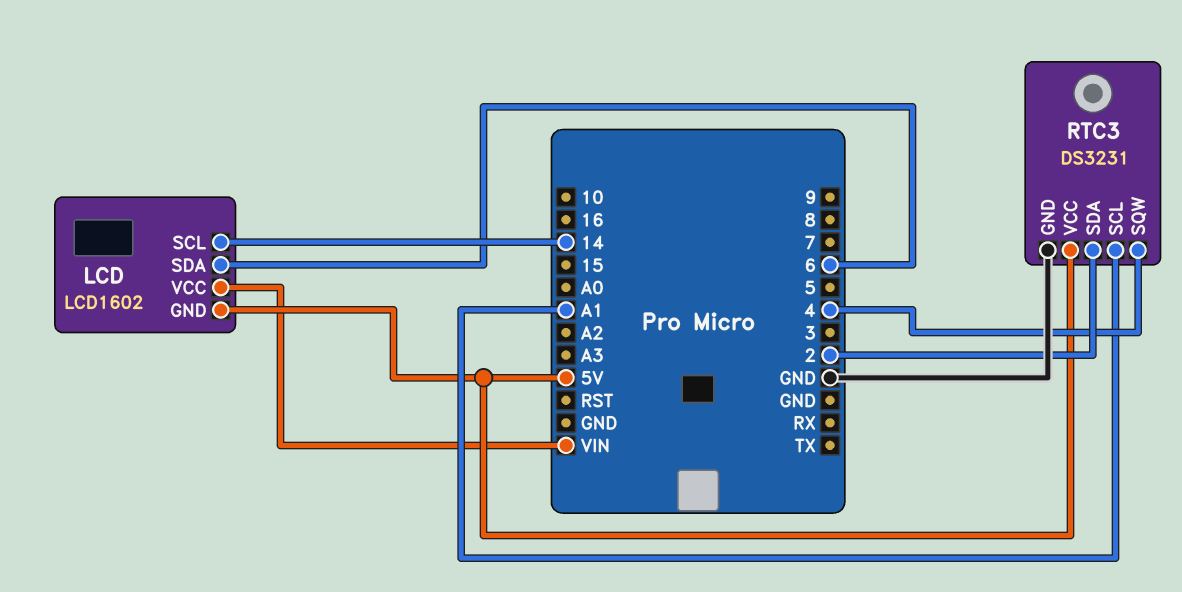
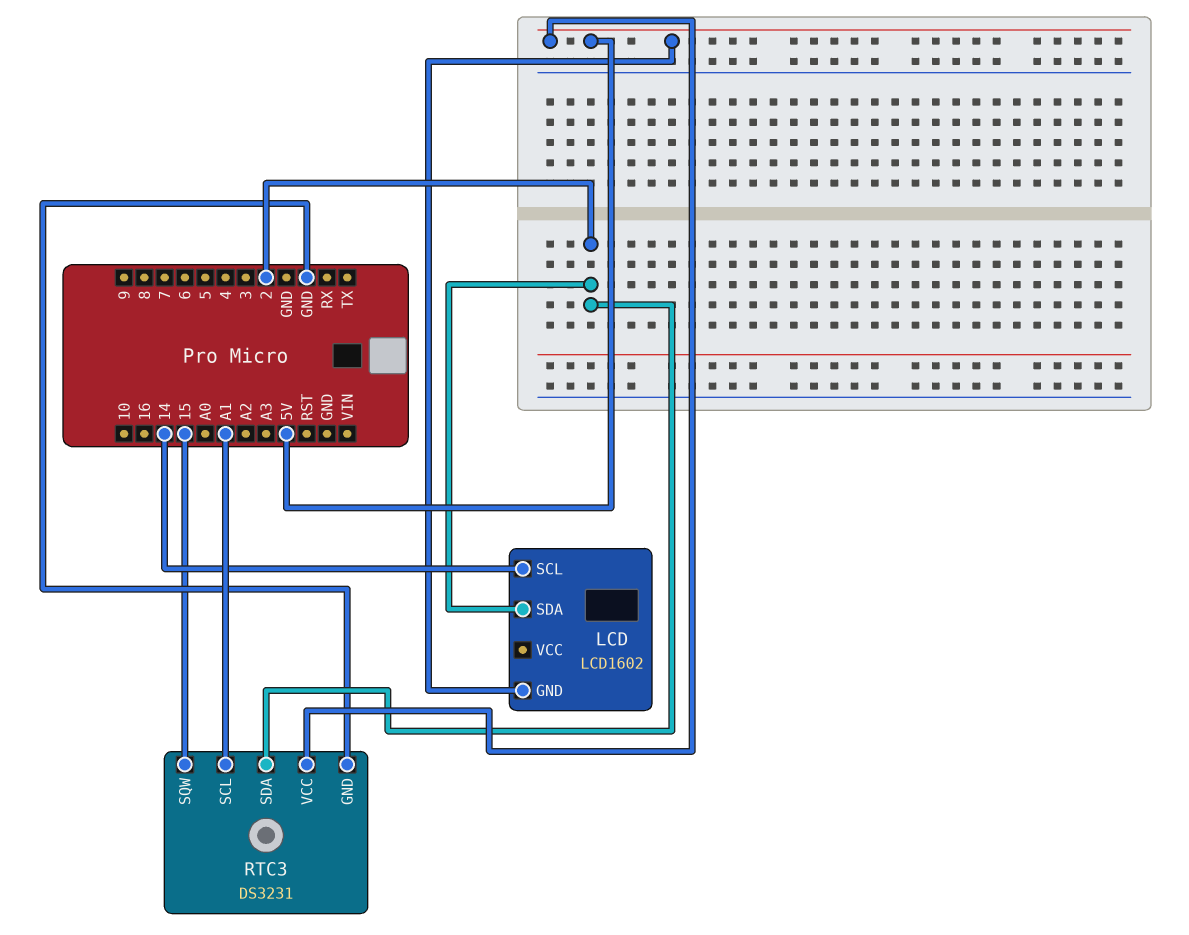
LCD pin SDA: 6 -> 2
LCD pin VCC: VIN -> none
RTC3 pin SQW: 4 -> 15

